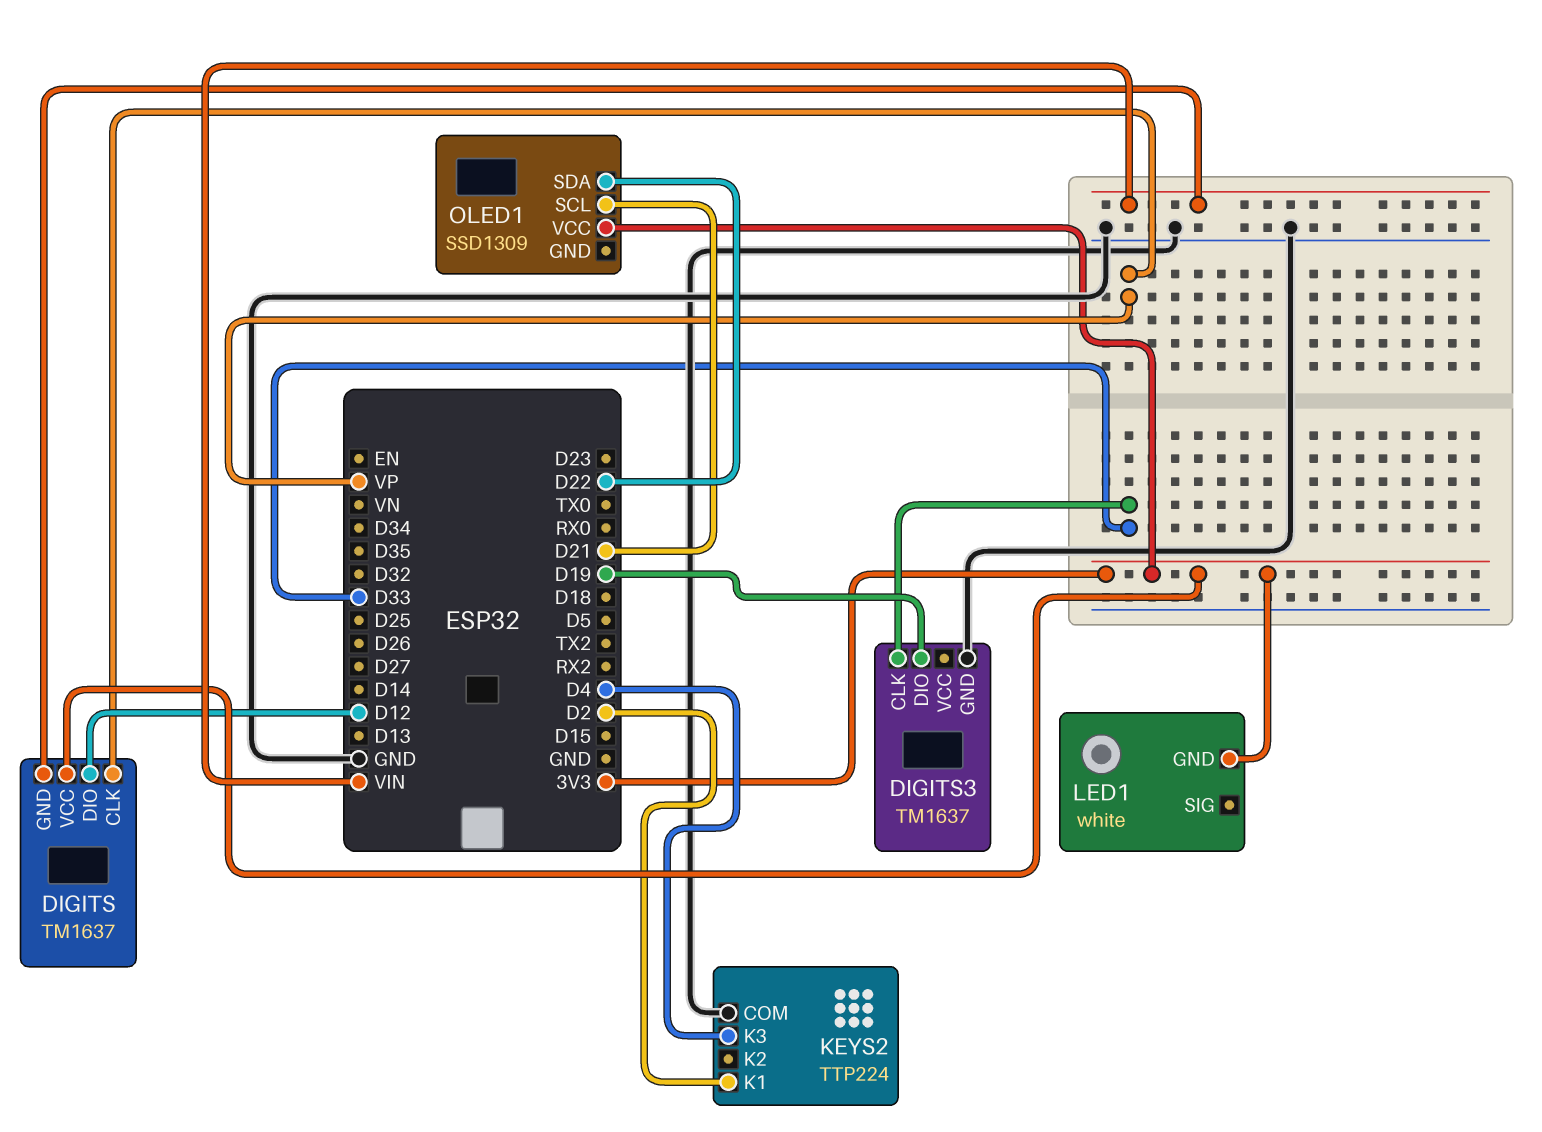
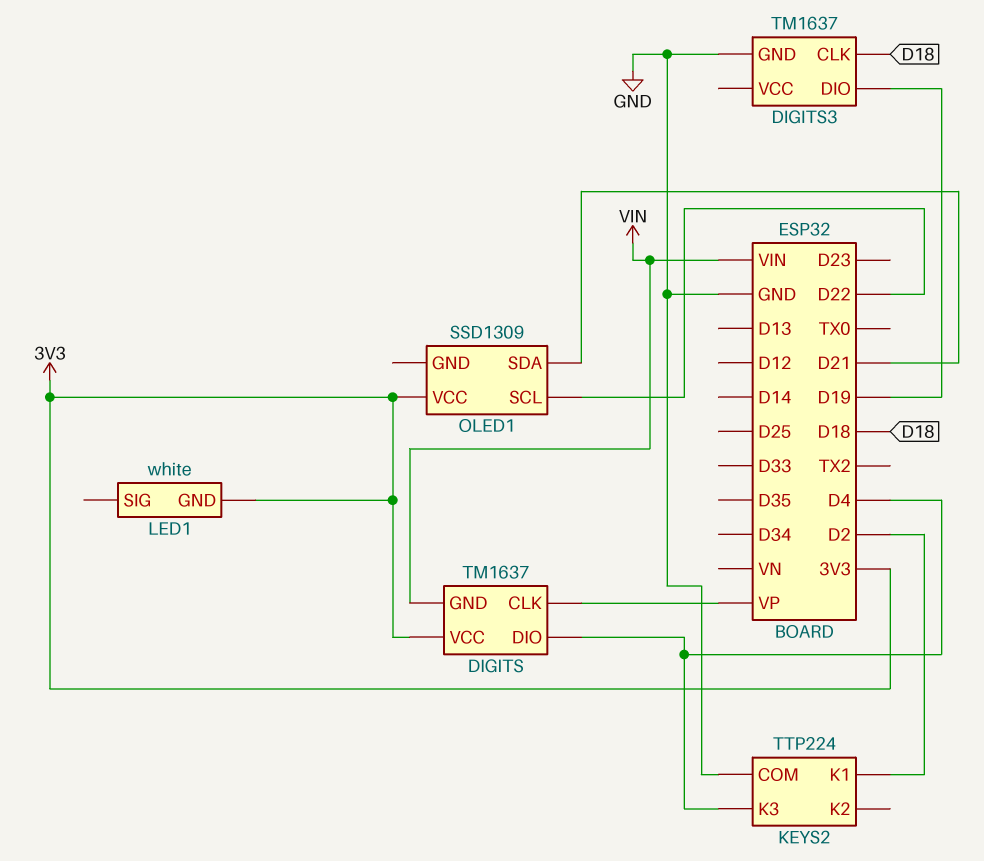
DIGITS pin DIO: D12 -> D4
DIGITS3 pin CLK: D33 -> D18
OLED1 pin SCL: D21 -> D22
OLED1 pin SDA: D22 -> D21

